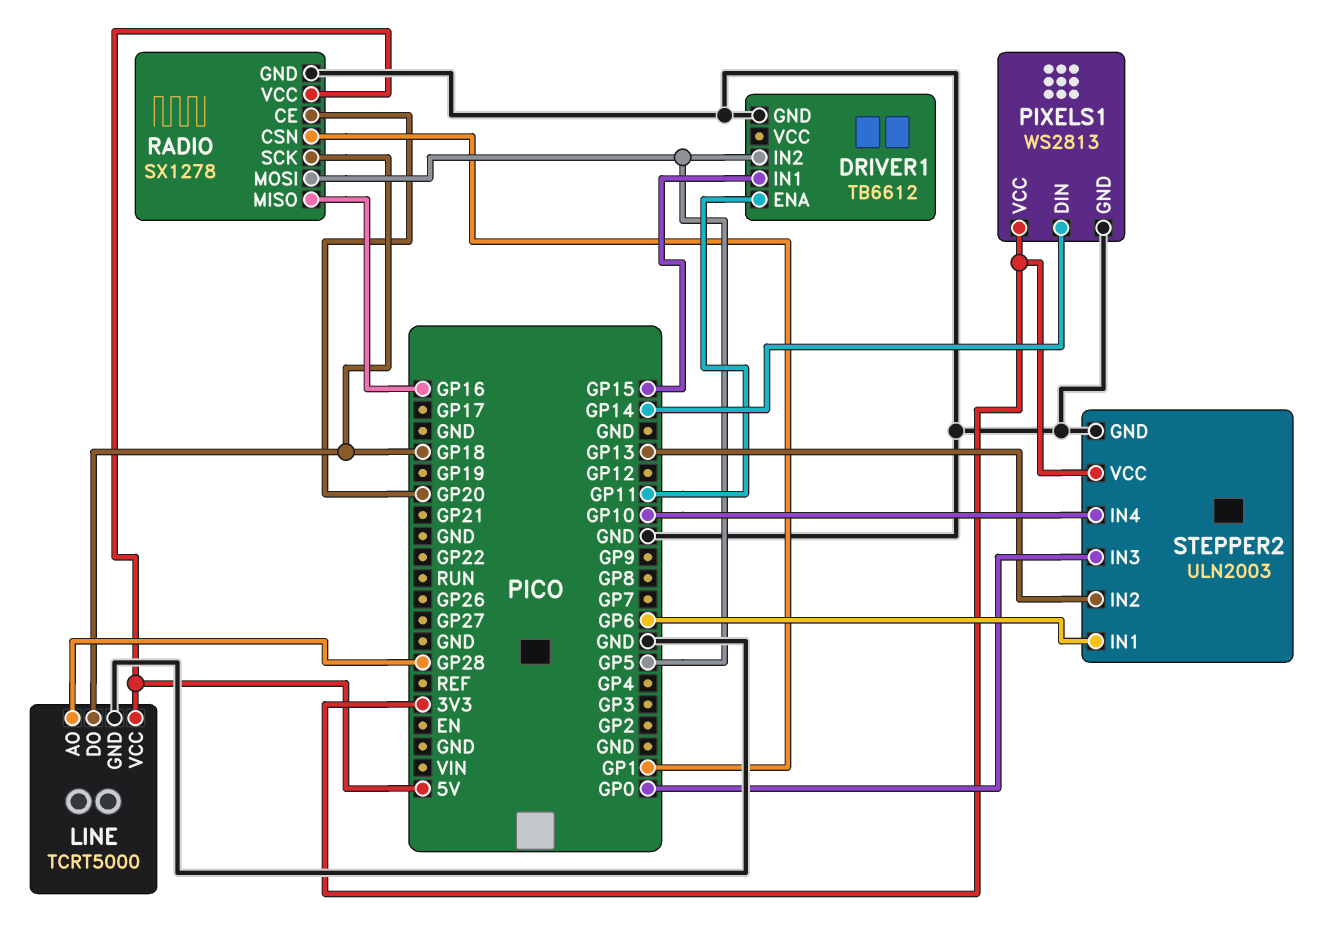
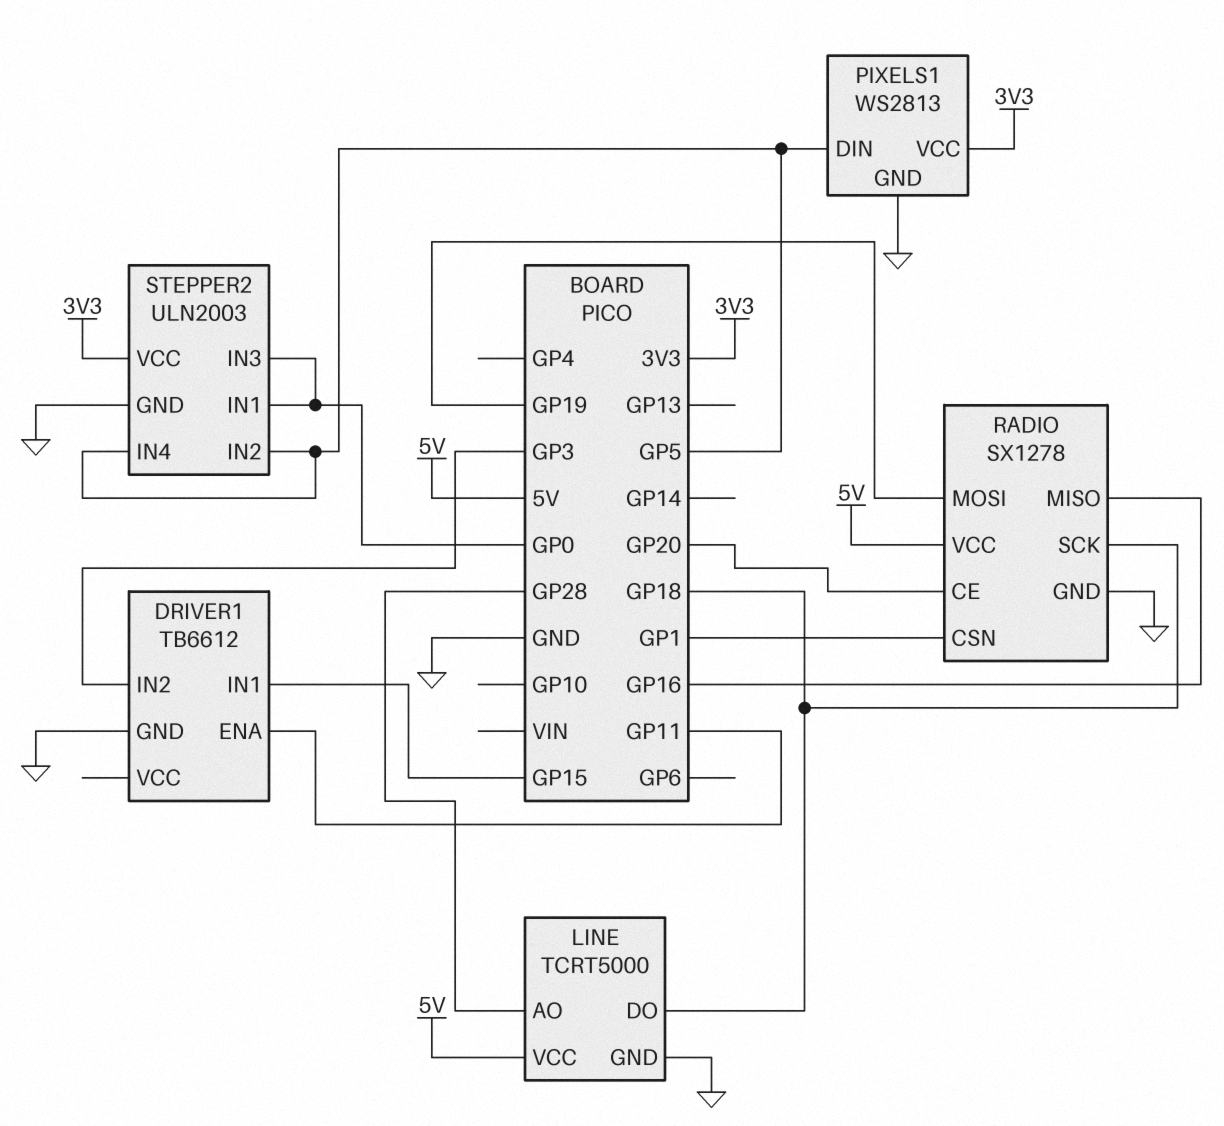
DRIVER1 pin IN2: GP5 -> GP3
PIXELS1 pin DIN: GP14 -> GP5
RADIO pin MOSI: GP5 -> GP19
STEPPER2 pin IN1: GP6 -> GP0
STEPPER2 pin IN2: GP13 -> GP5
STEPPER2 pin IN4: GP10 -> GP5

